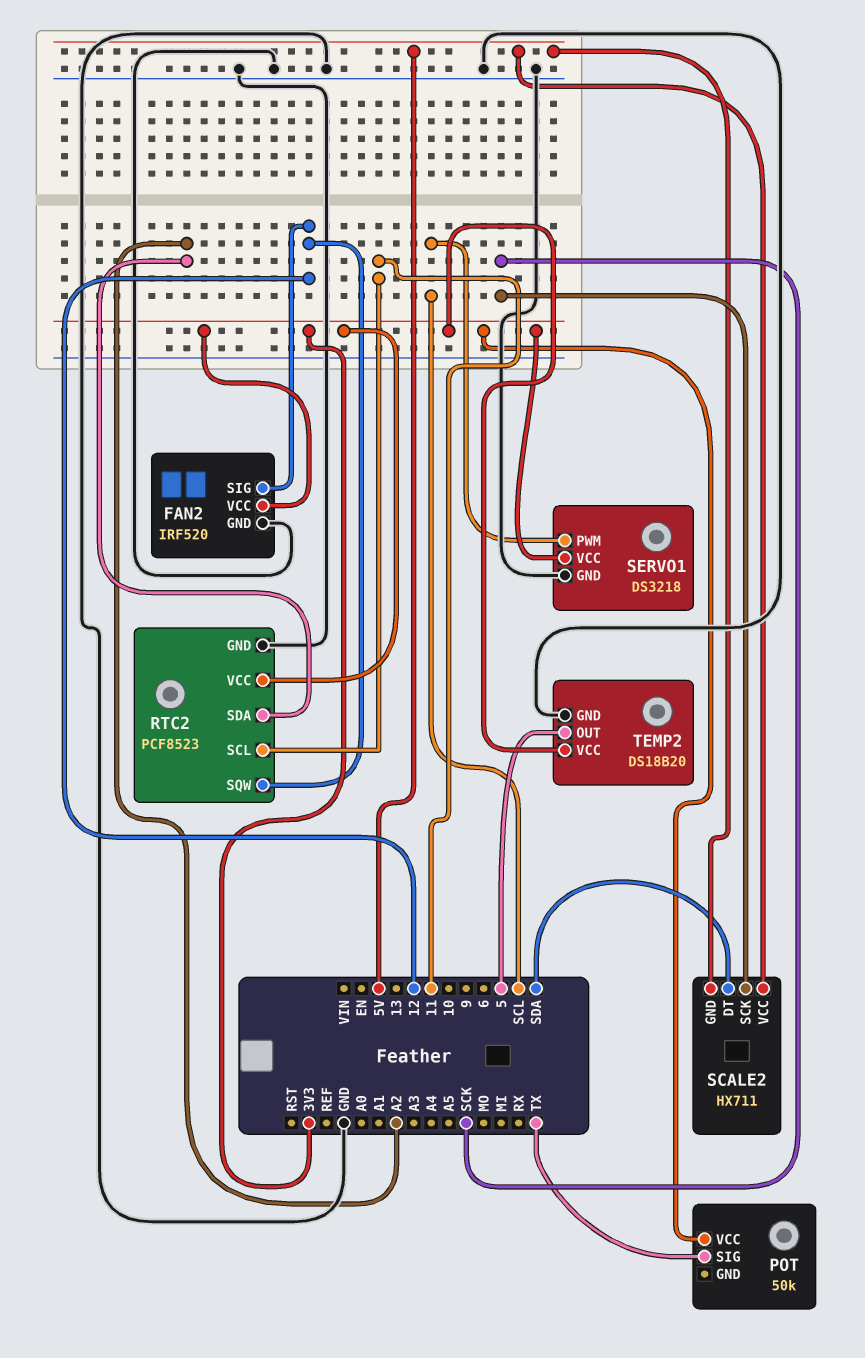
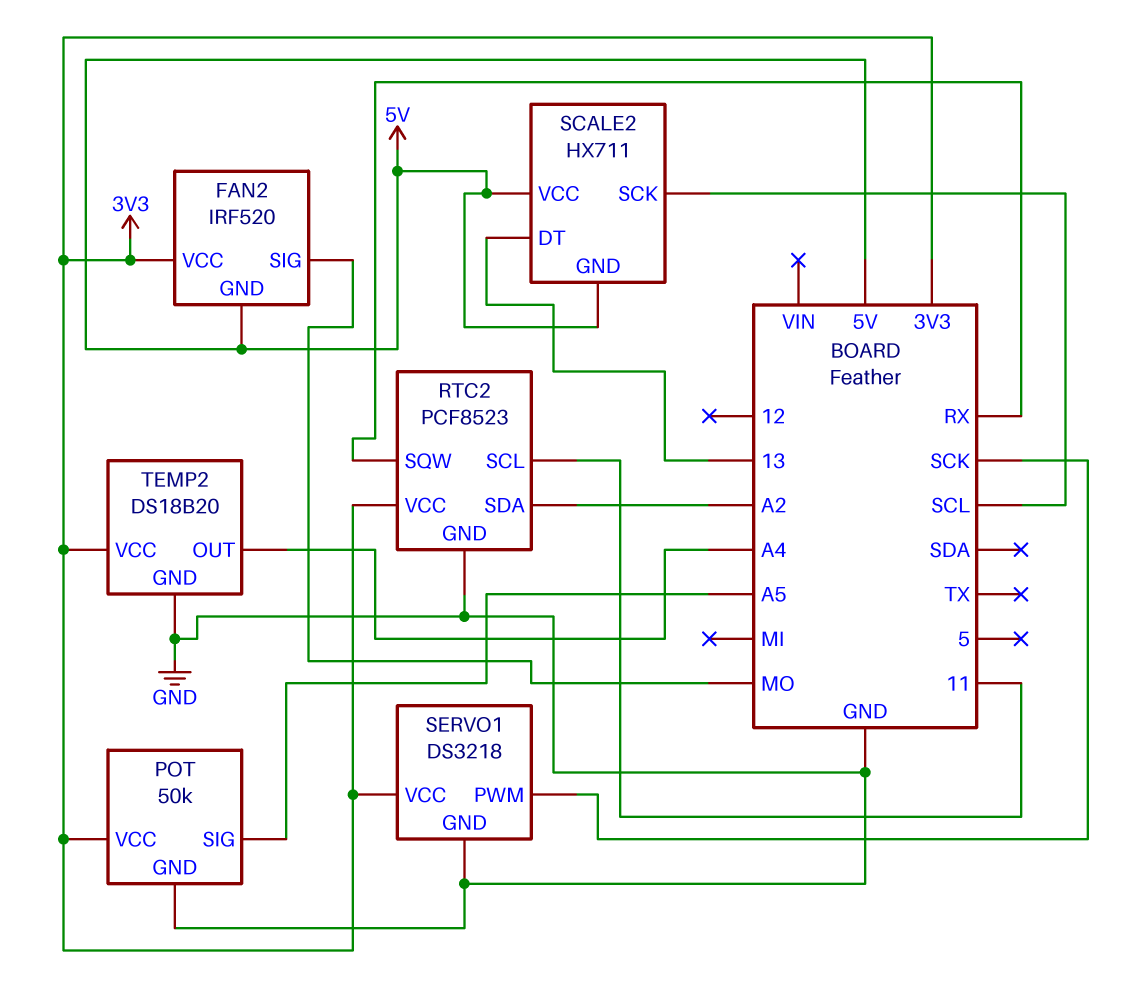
FAN2 pin GND: GND -> 5V
FAN2 pin SIG: 12 -> MO
POT pin GND: none -> GND
POT pin SIG: TX -> A5
RTC2 pin SQW: 12 -> RX
SCALE2 pin DT: SDA -> 13
SCALE2 pin SCK: SCK -> SCL
SERVO1 pin PWM: SCL -> SCK
TEMP2 pin OUT: 5 -> A4

